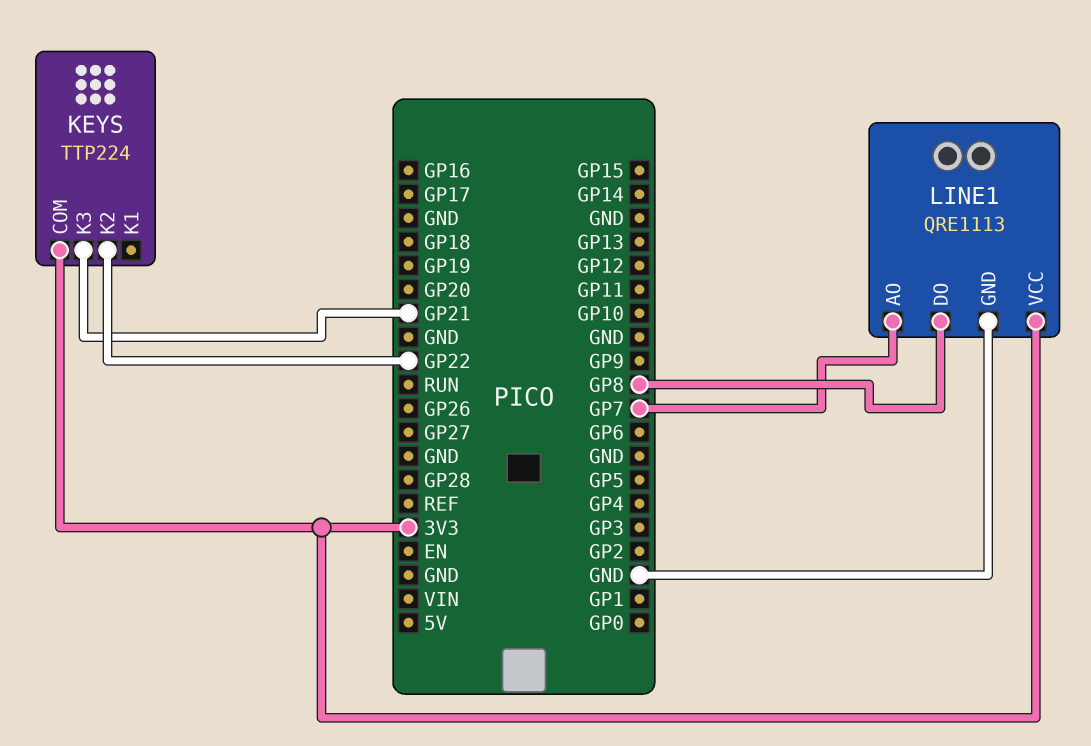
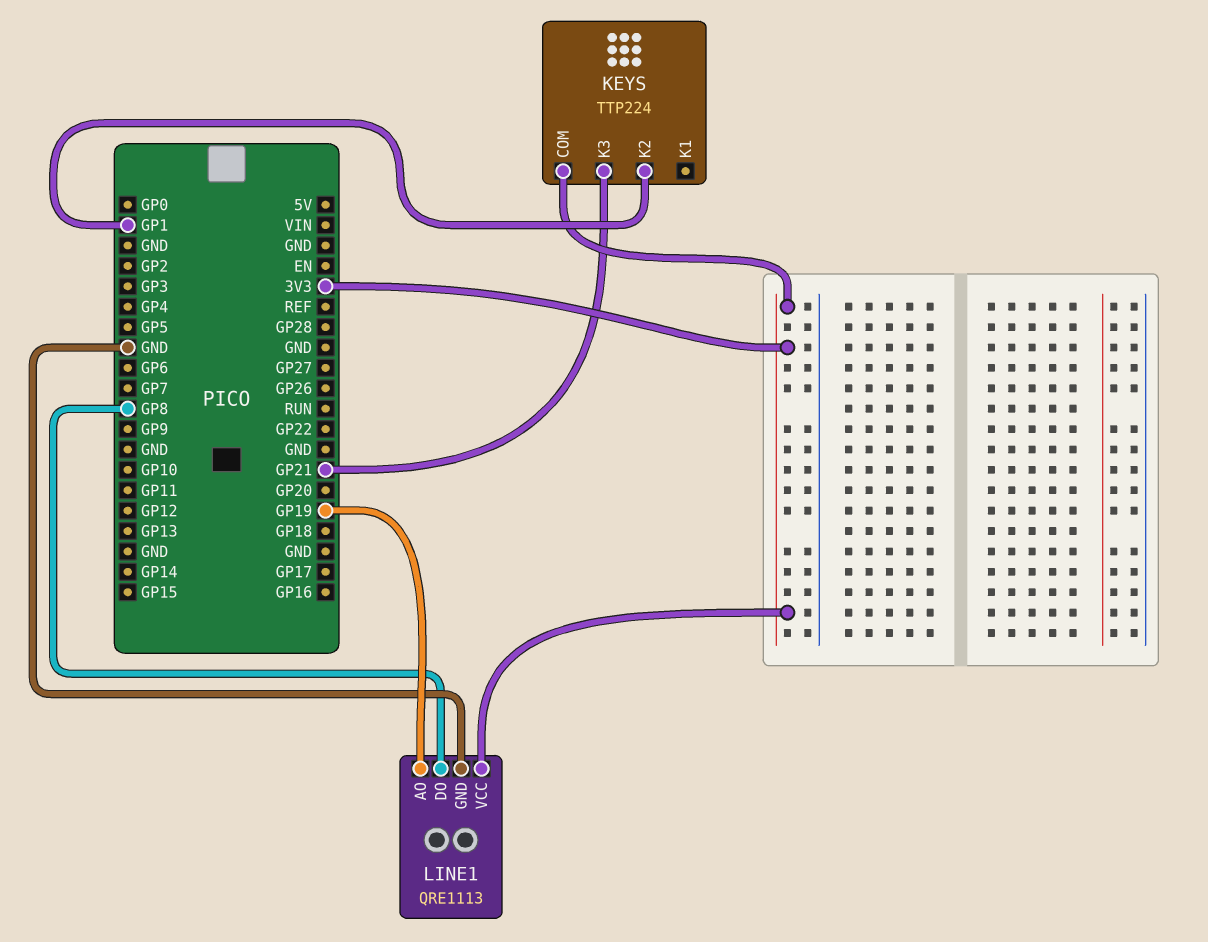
KEYS pin K2: GP22 -> GP1
LINE1 pin AO: GP7 -> GP19

